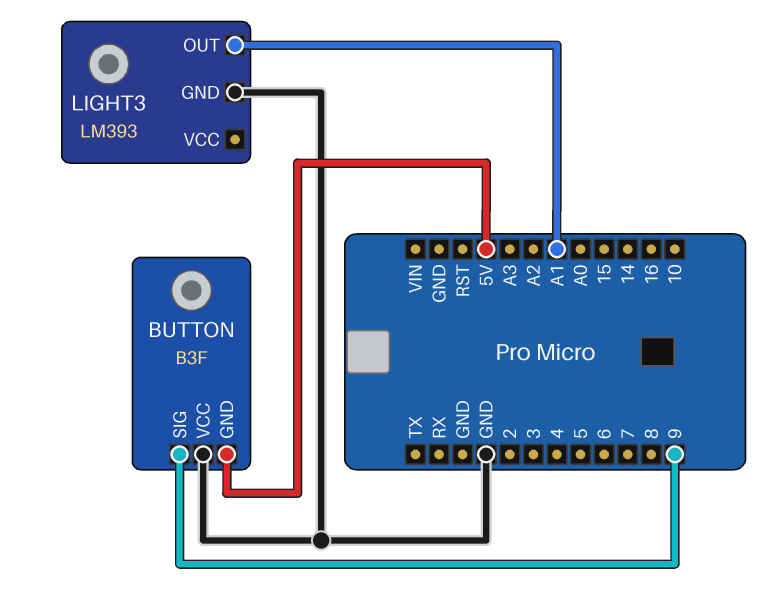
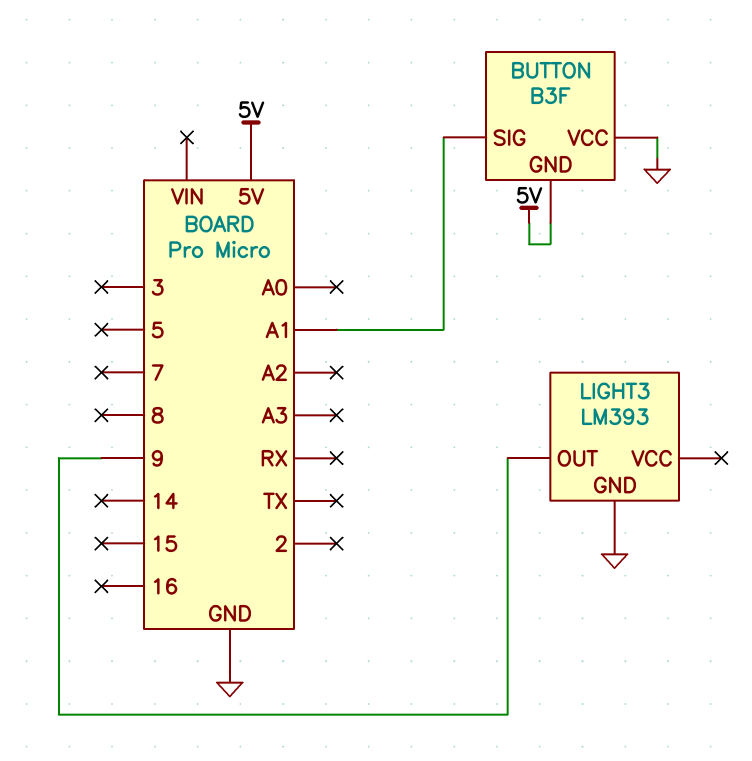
BUTTON pin SIG: 9 -> A1
LIGHT3 pin OUT: A1 -> 9

